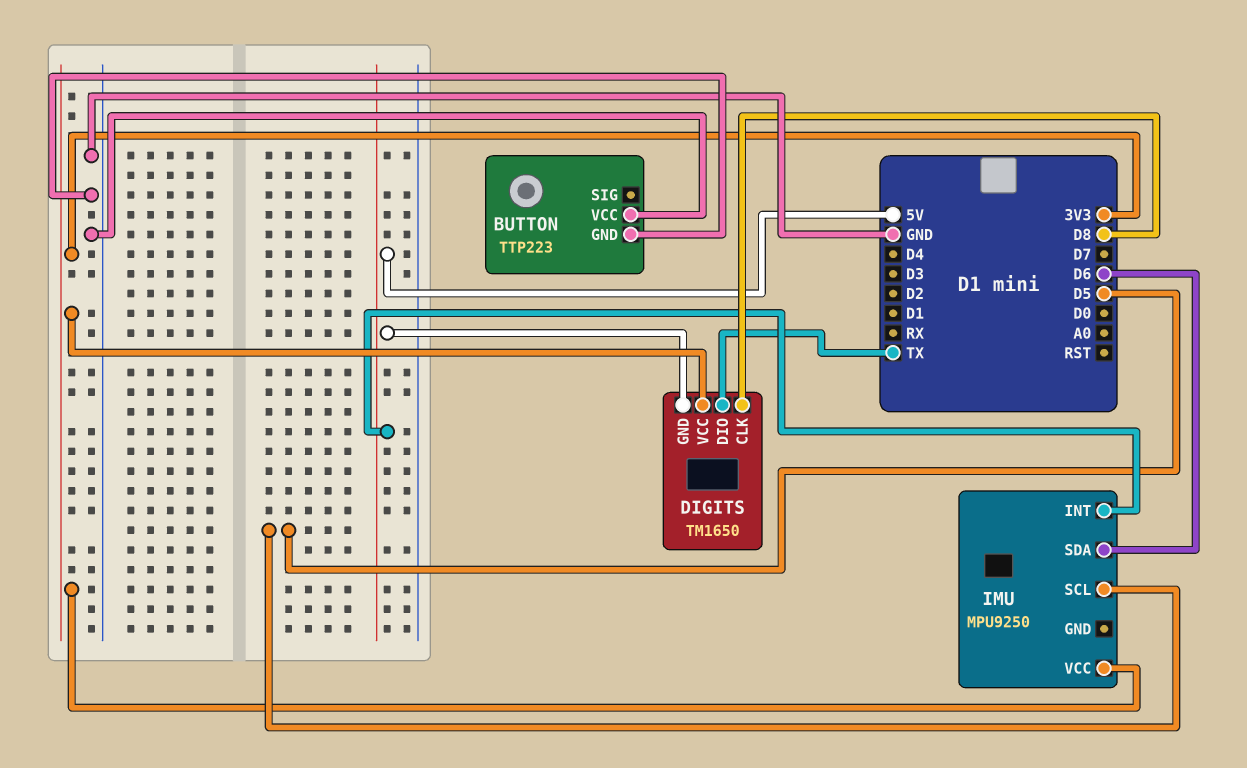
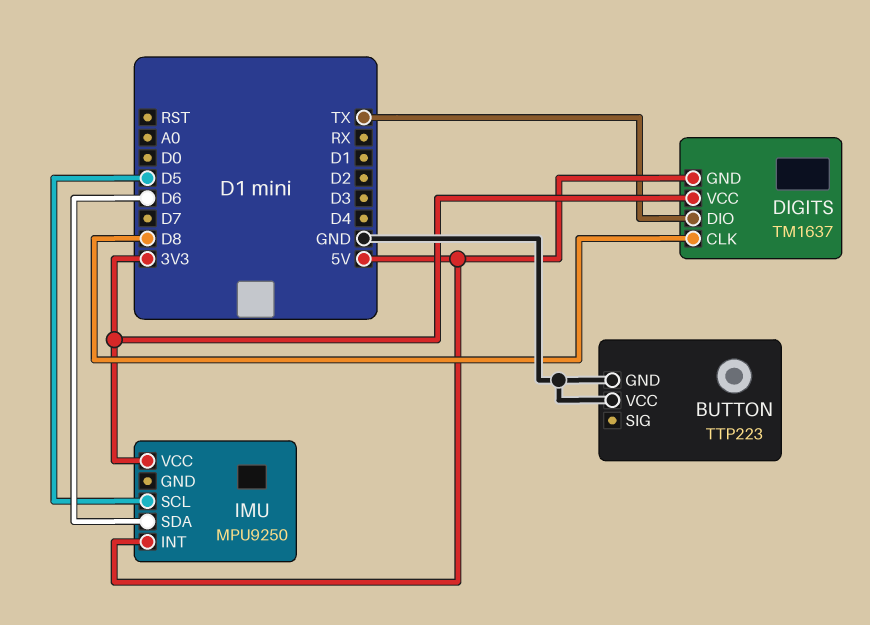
DIGITS: TM1650 -> TM1637

